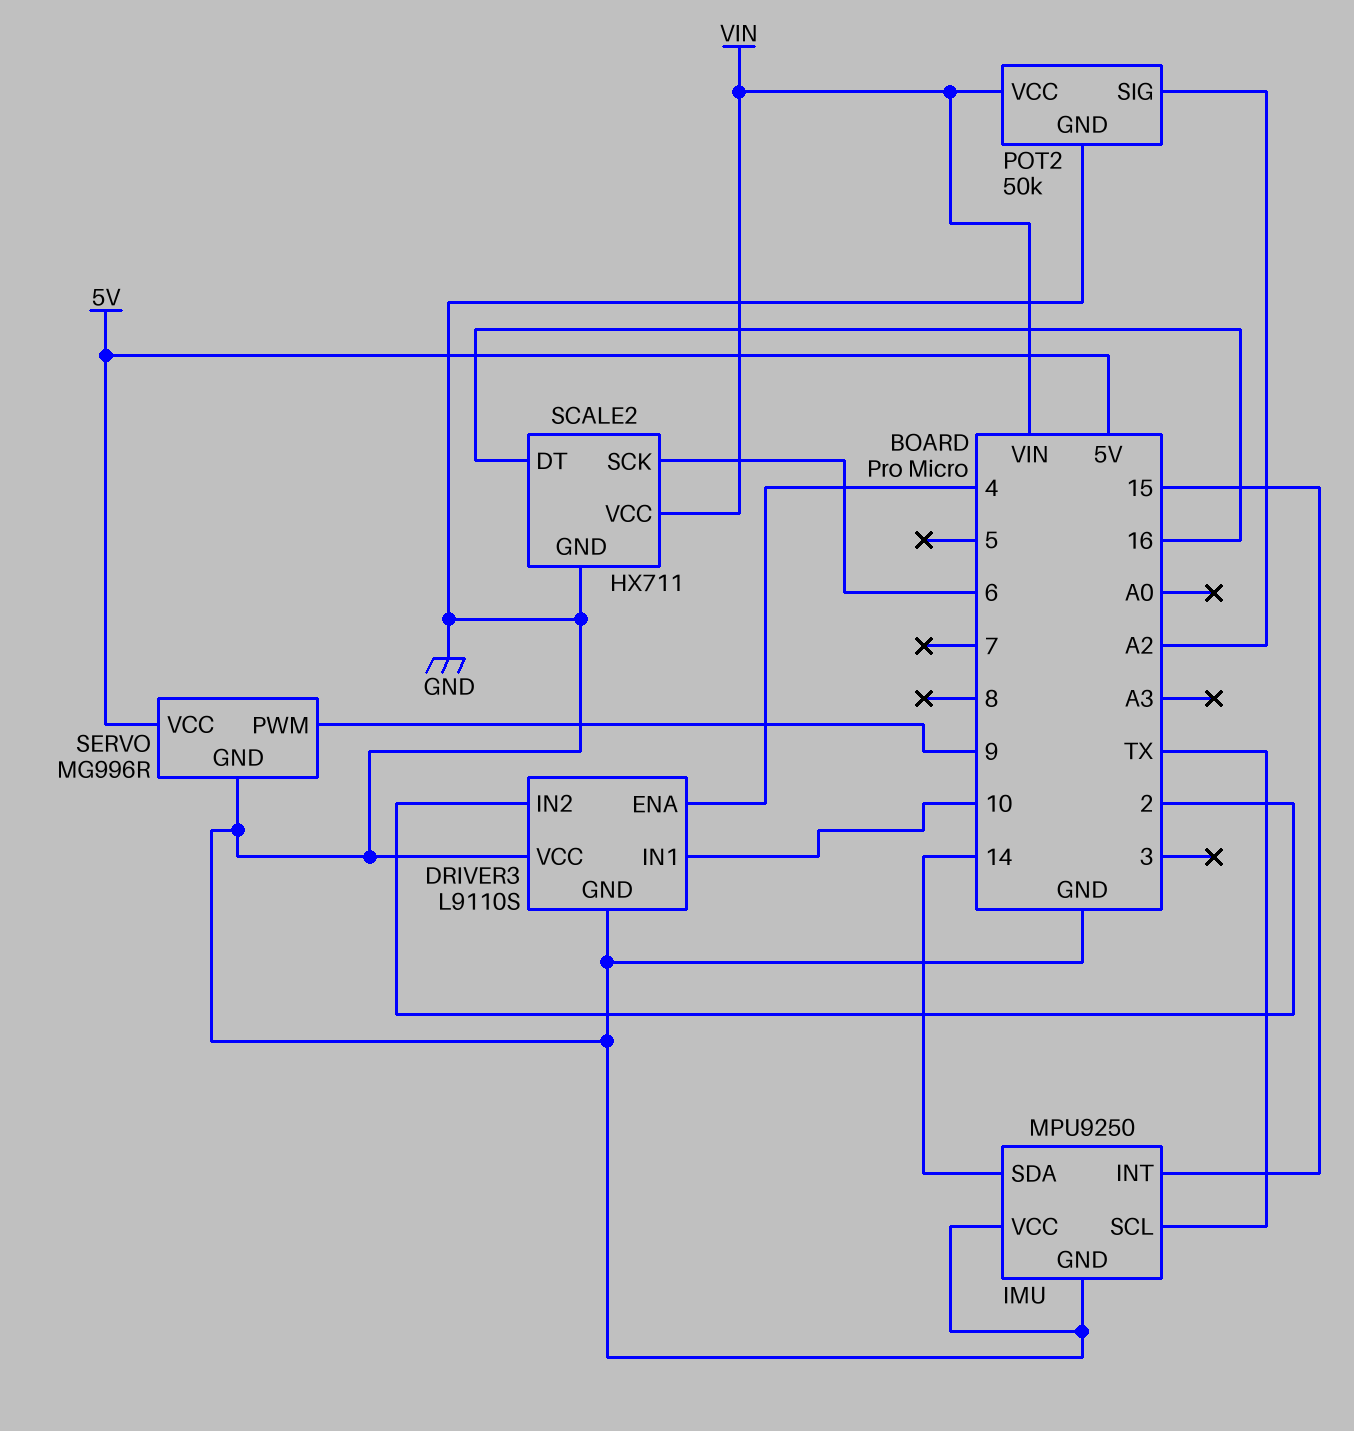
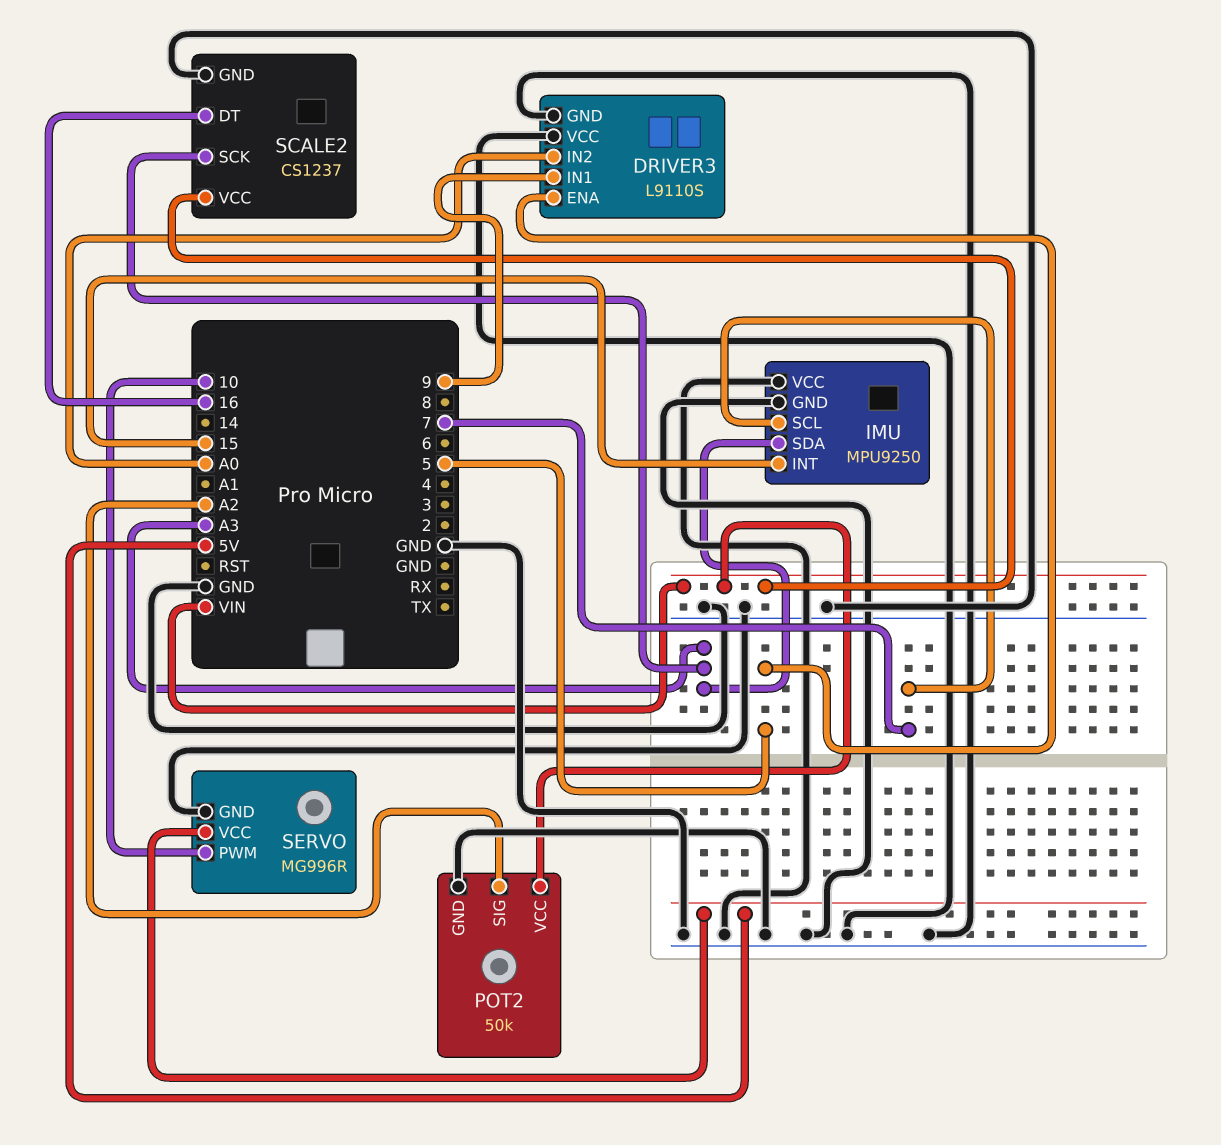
DRIVER3 pin ENA: 4 -> 5
DRIVER3 pin IN1: 10 -> 9
DRIVER3 pin IN2: 2 -> A0
IMU pin SCL: TX -> 7
IMU pin SDA: 14 -> A3
SCALE2: HX711 -> CS1237
SCALE2 pin SCK: 6 -> A3
SERVO pin PWM: 9 -> 10

